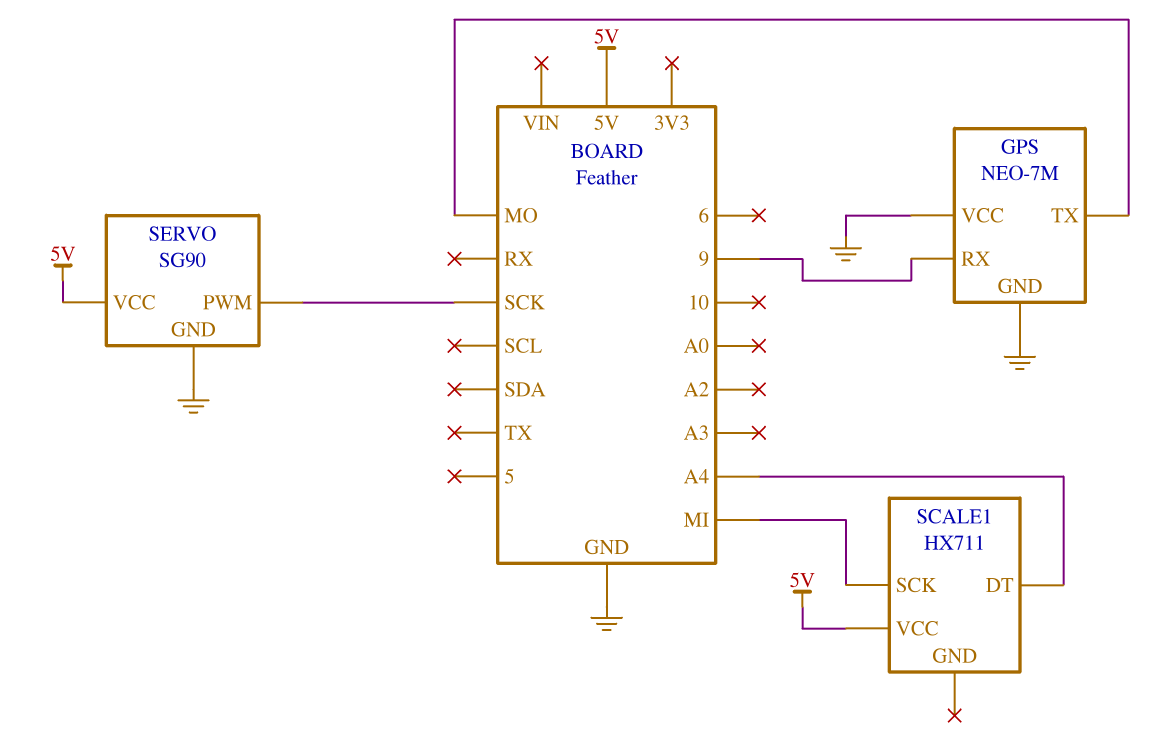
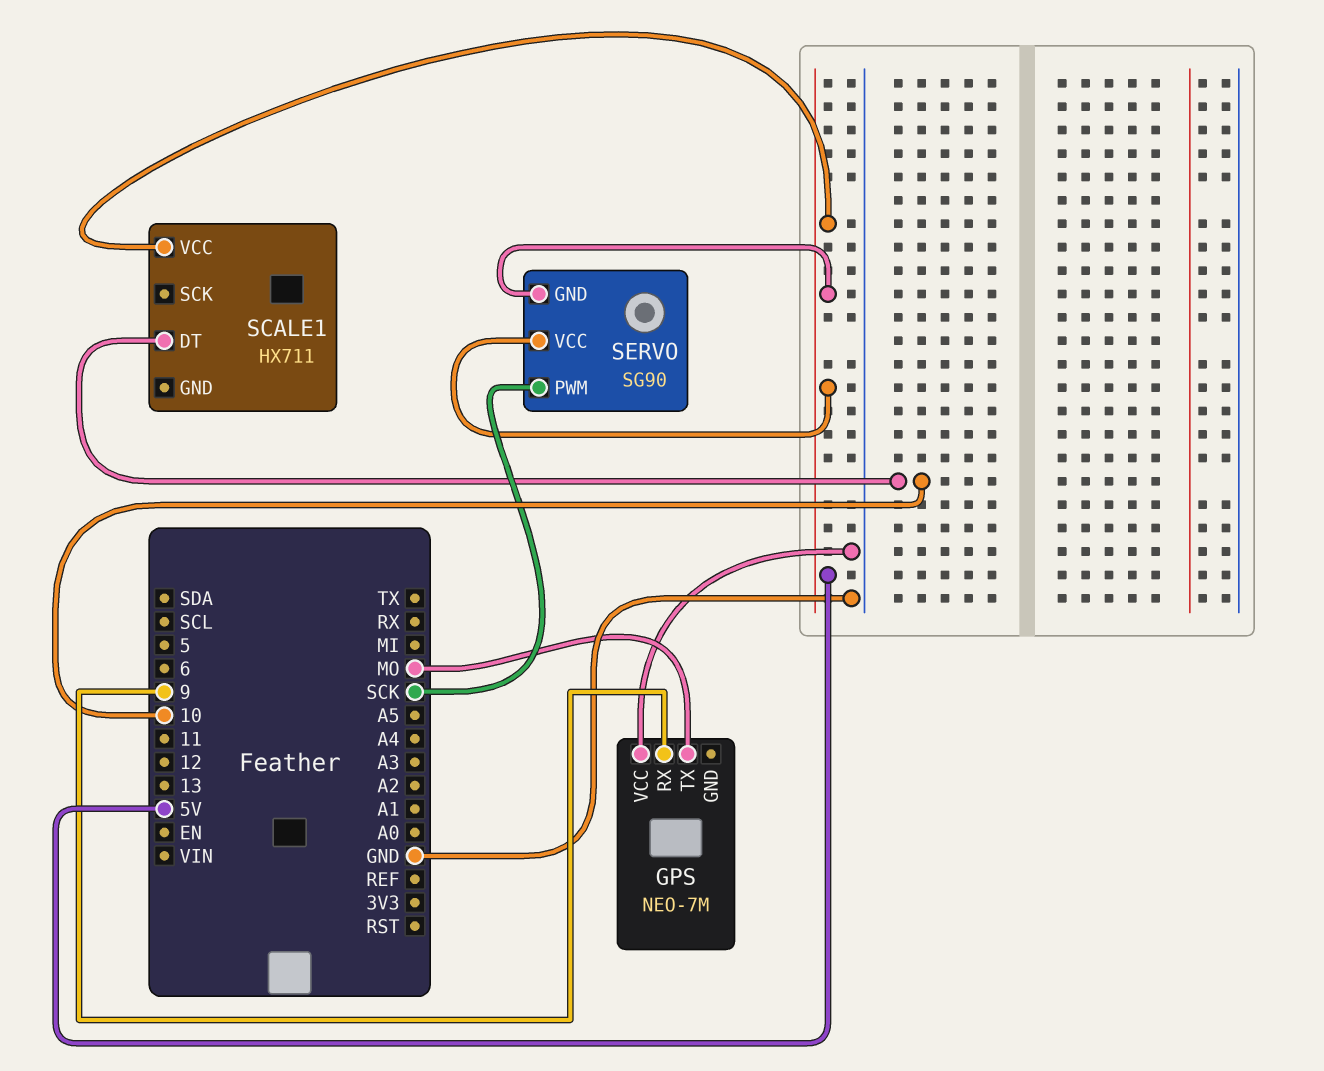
GPS pin GND: GND -> none
SCALE1 pin DT: A4 -> 10
SCALE1 pin SCK: MI -> none
SERVO pin GND: GND -> 5V

